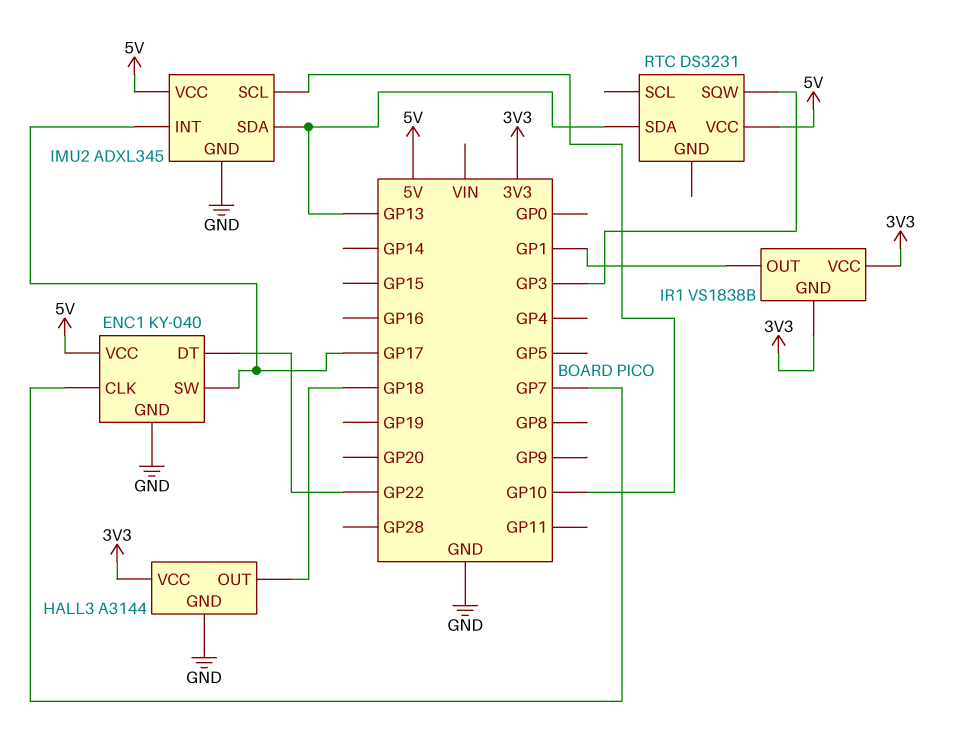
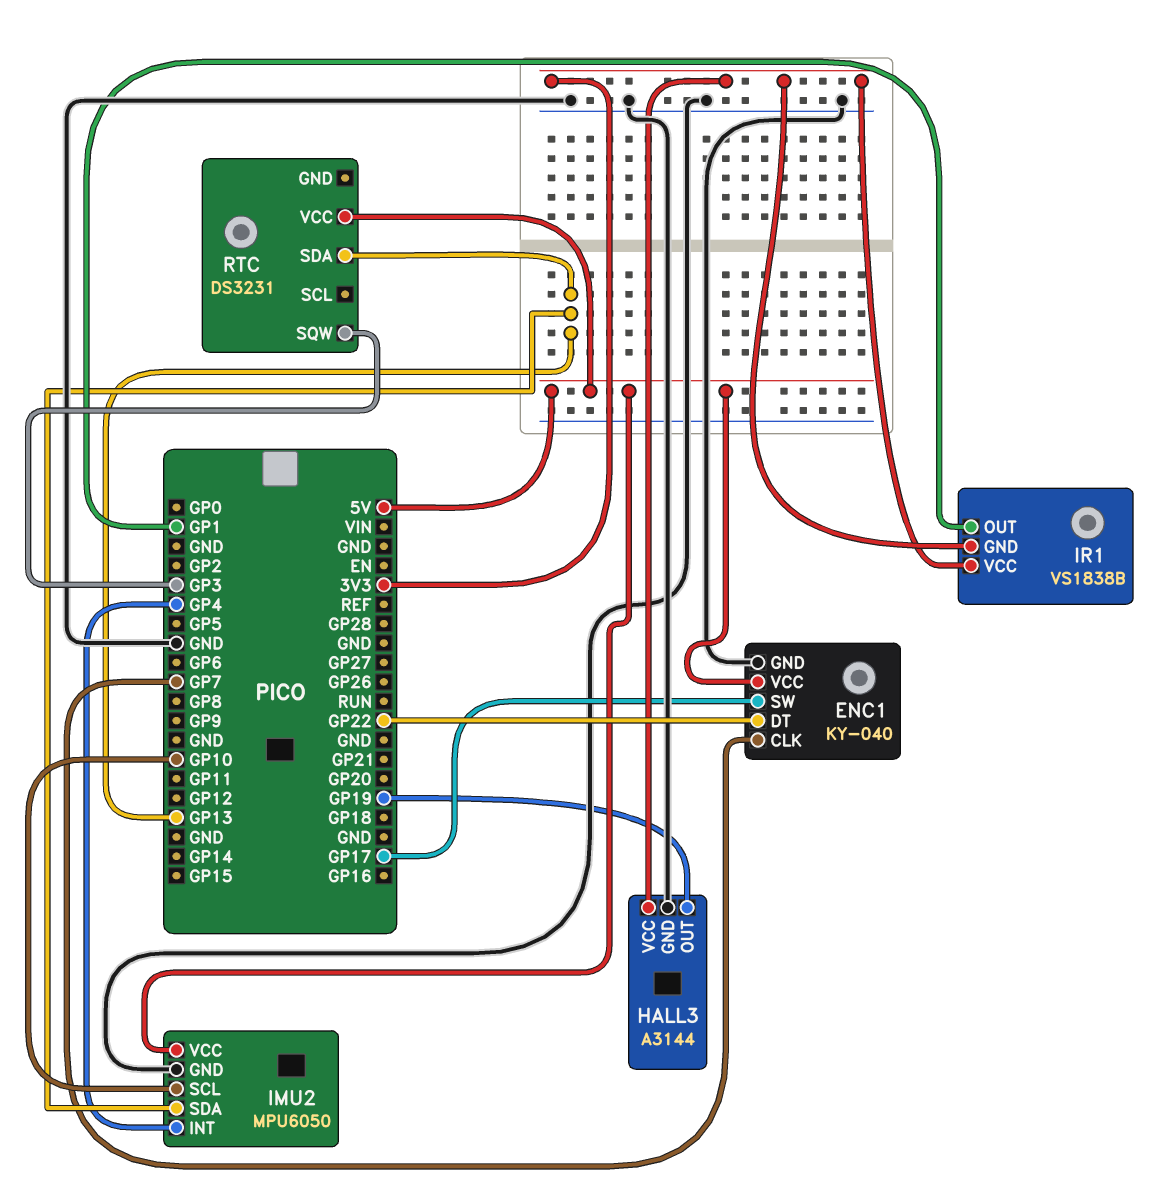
HALL3 pin OUT: GP18 -> GP19
IMU2: ADXL345 -> MPU6050
IMU2 pin INT: GP17 -> GP4

